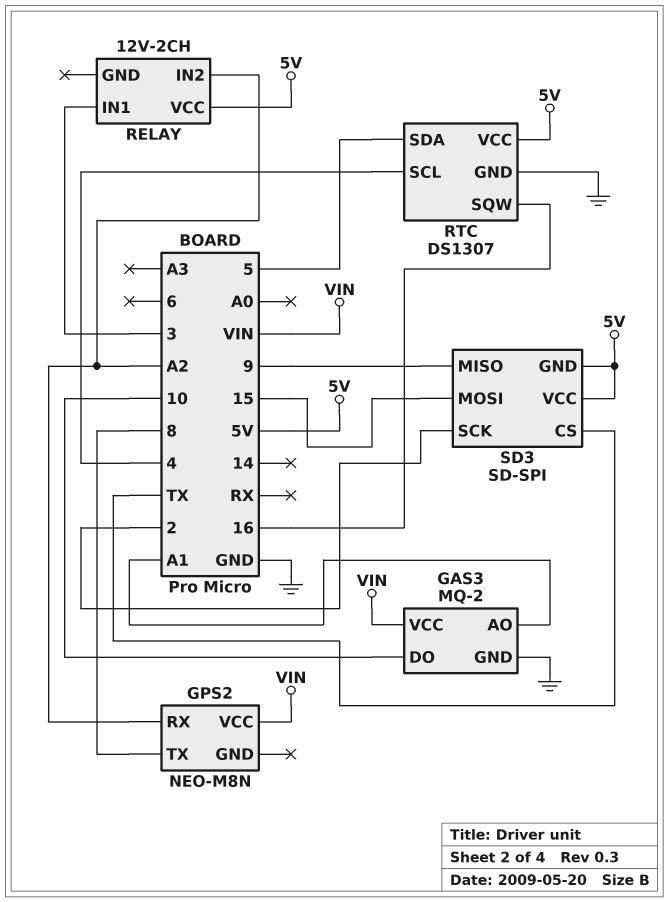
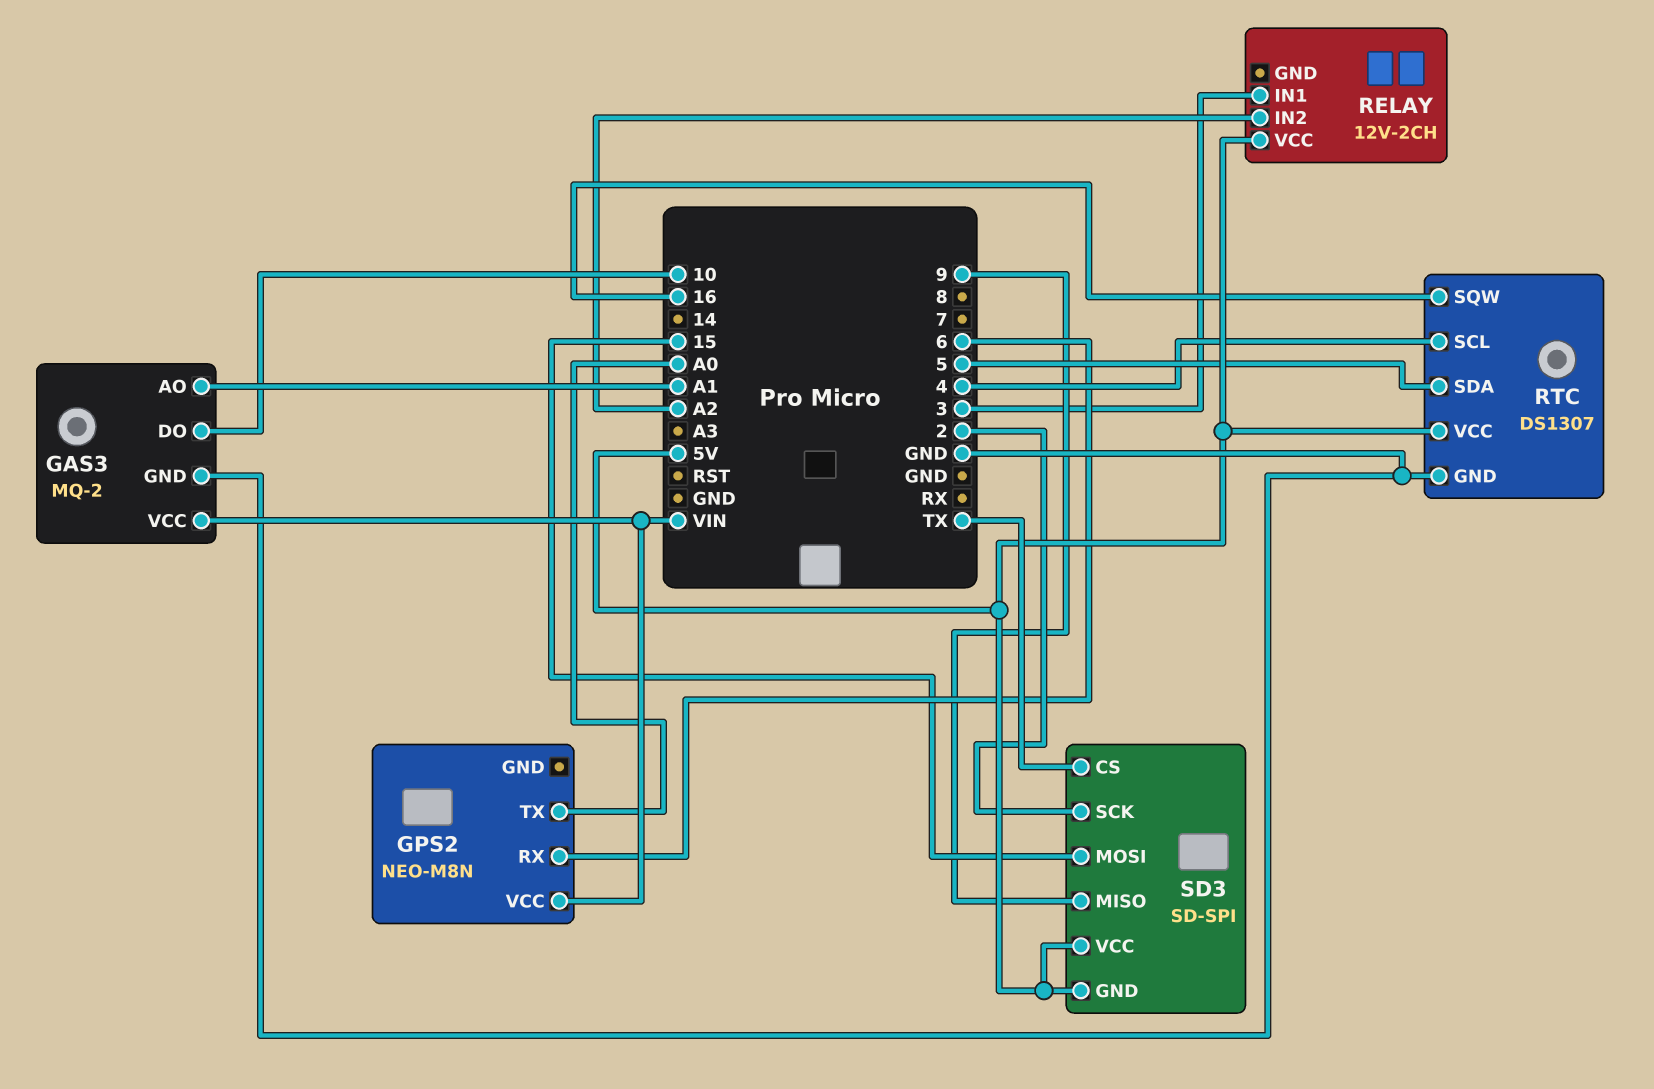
GPS2 pin RX: A2 -> 6
GPS2 pin TX: 8 -> A0

